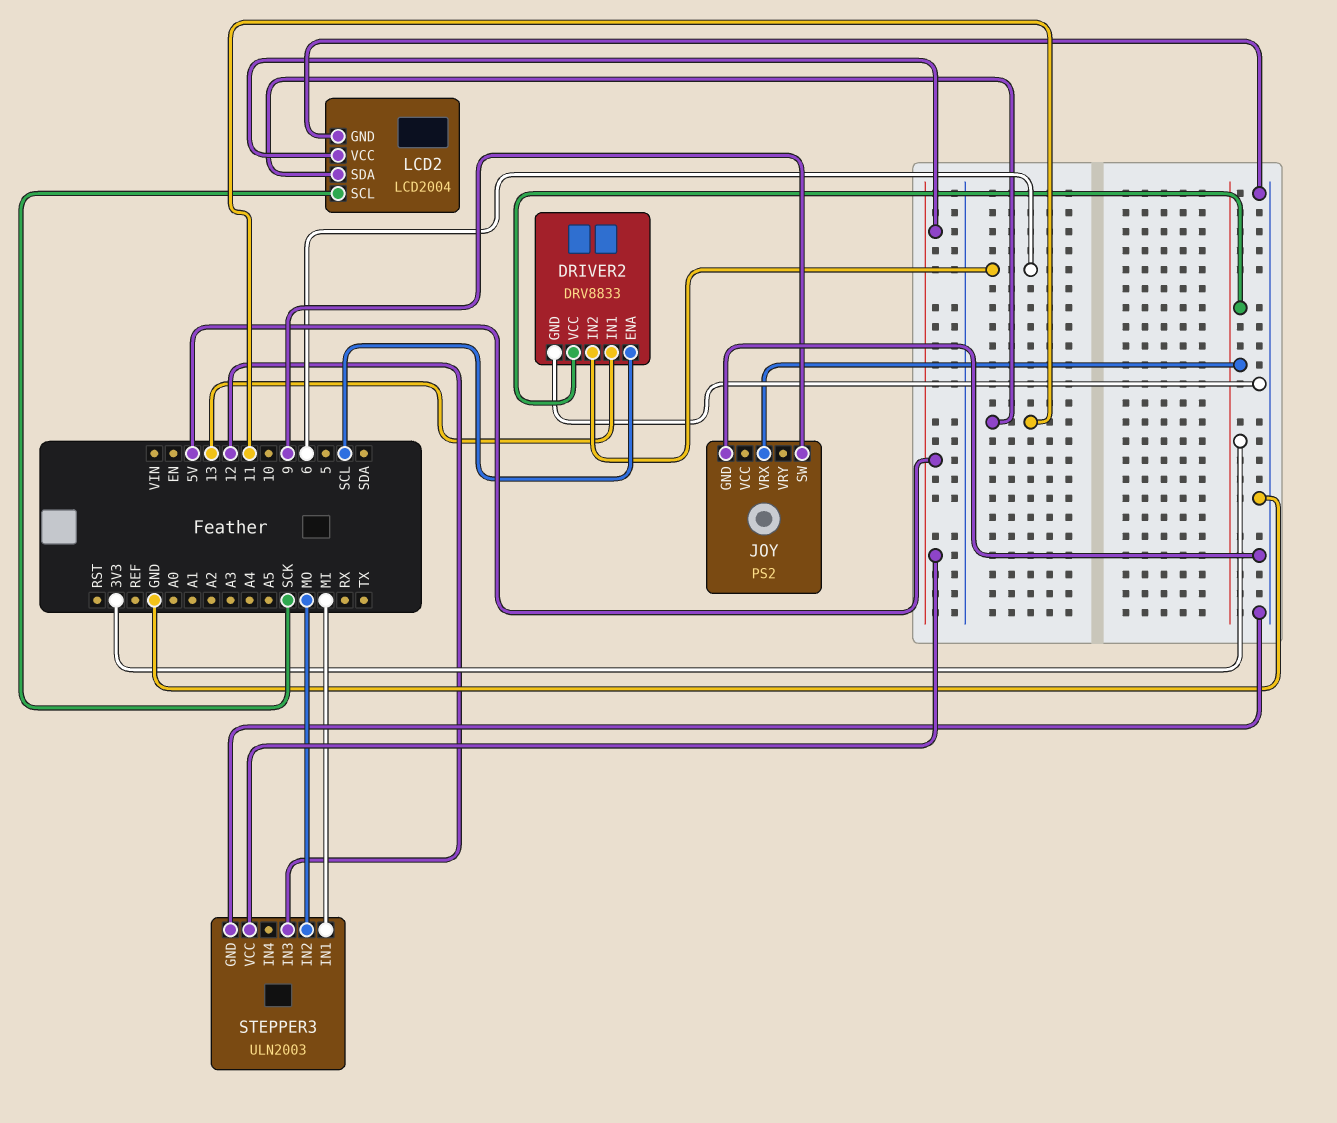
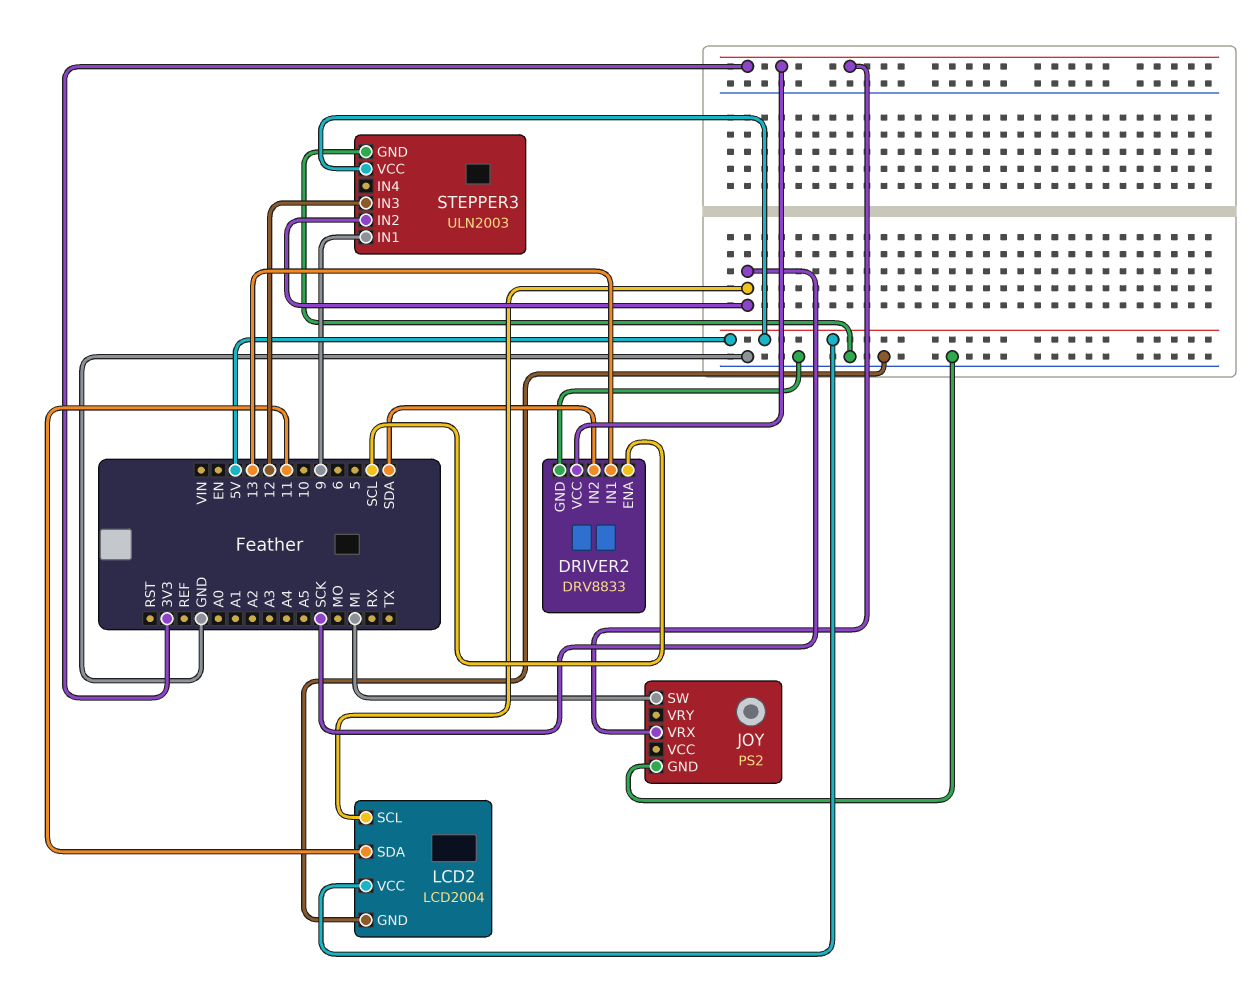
DRIVER2 pin IN2: 6 -> SDA
JOY pin SW: 9 -> MI
STEPPER3 pin IN1: MI -> 9
STEPPER3 pin IN2: MO -> SCK

